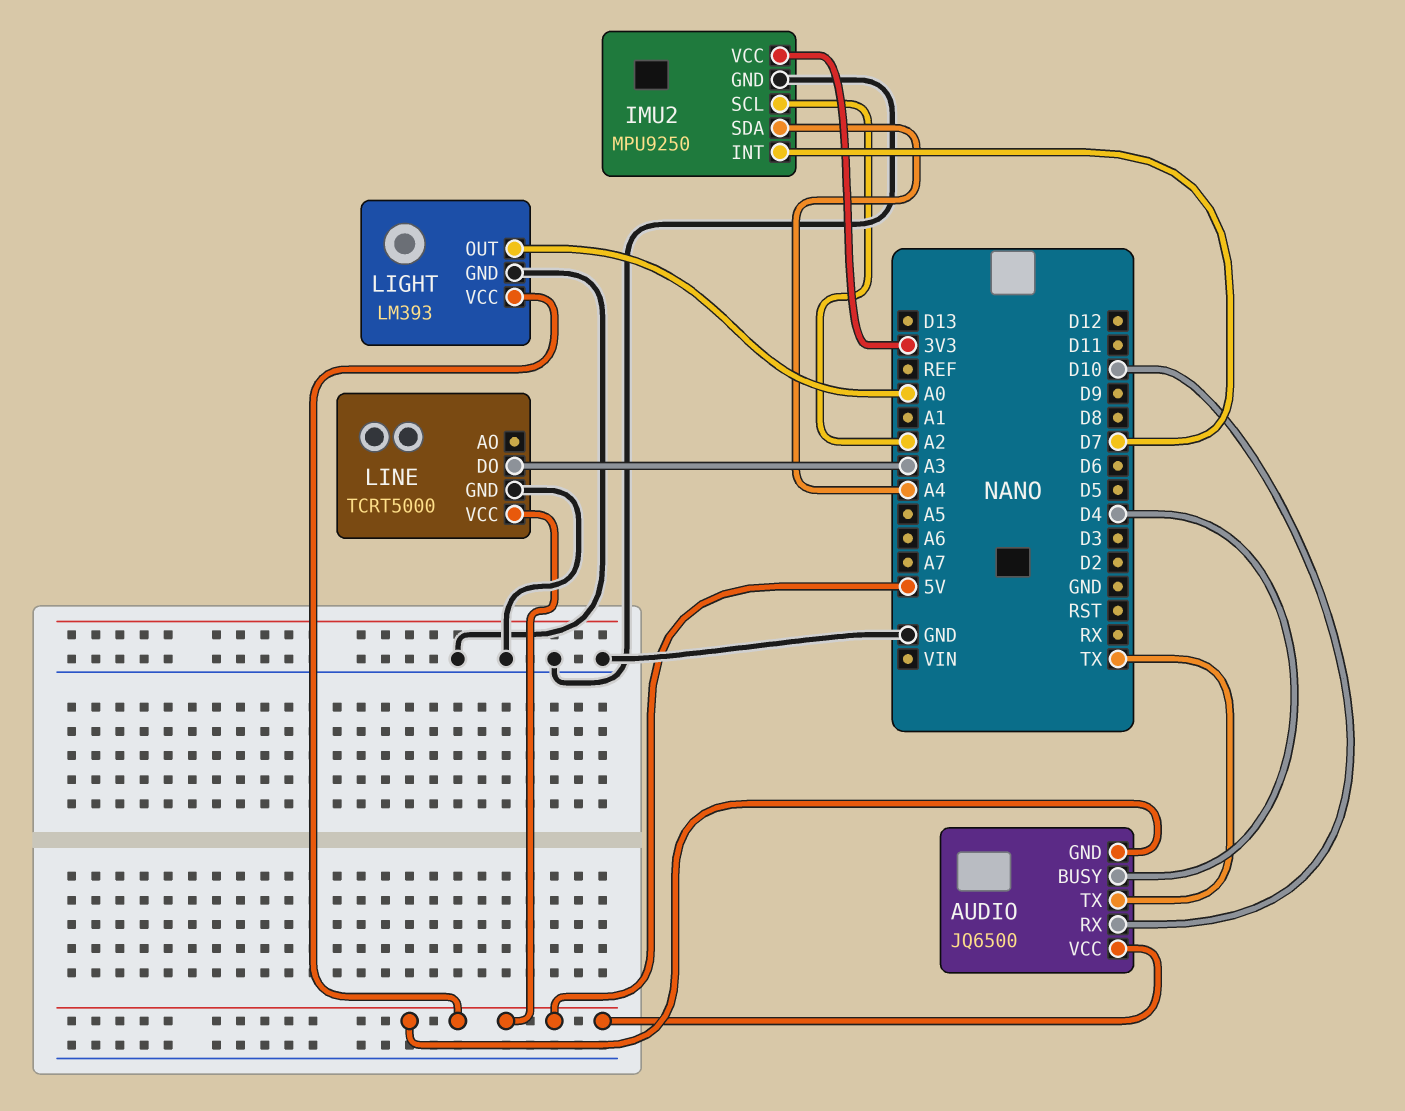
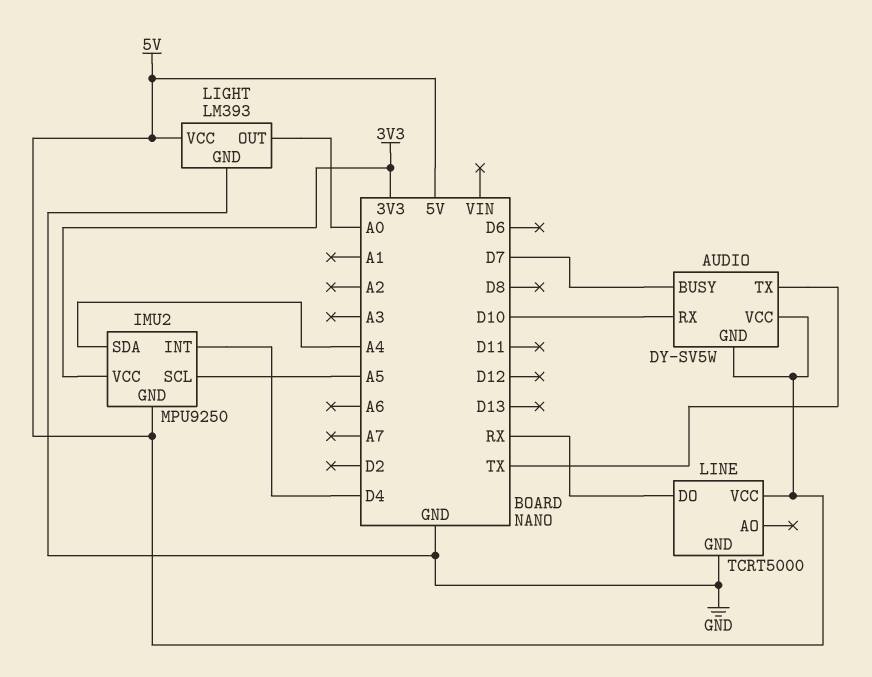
AUDIO: JQ6500 -> DY-SV5W
AUDIO pin BUSY: D4 -> D7
IMU2 pin GND: GND -> 5V
IMU2 pin INT: D7 -> D4
IMU2 pin SCL: A2 -> A5
LINE pin DO: A3 -> RX

